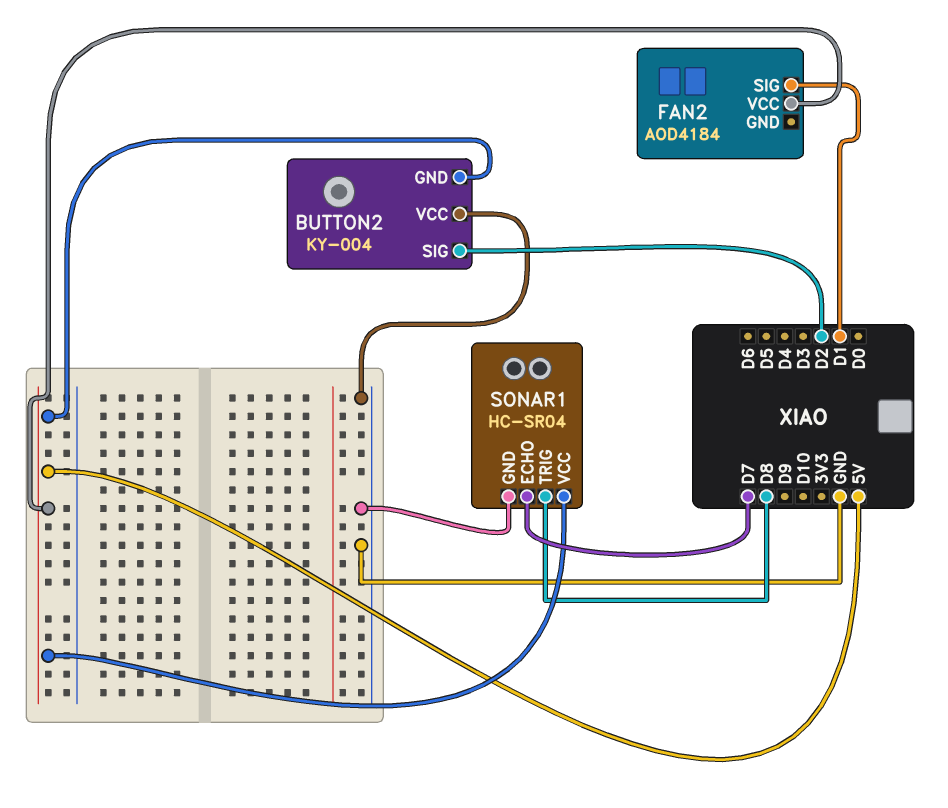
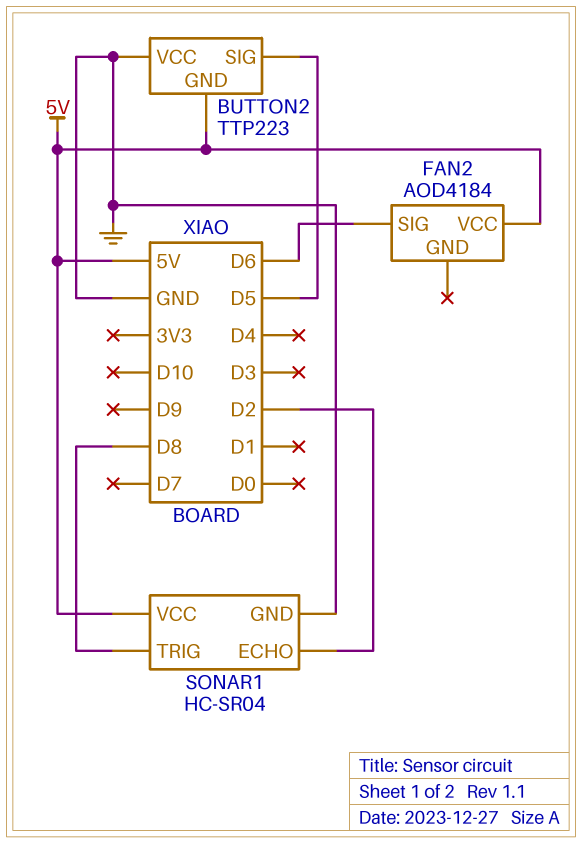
BUTTON2: KY-004 -> TTP223
BUTTON2 pin SIG: D2 -> D5
FAN2 pin SIG: D1 -> D6
SONAR1 pin ECHO: D7 -> D2

